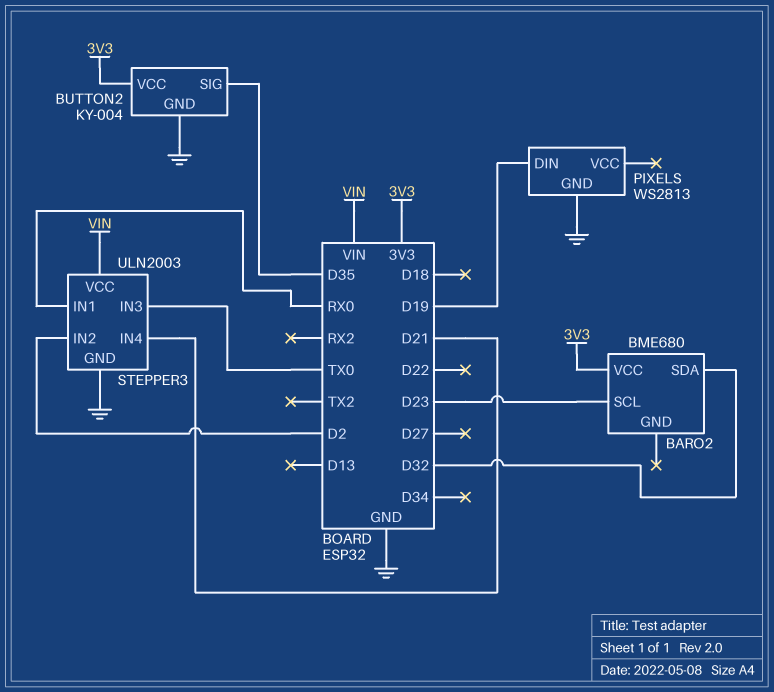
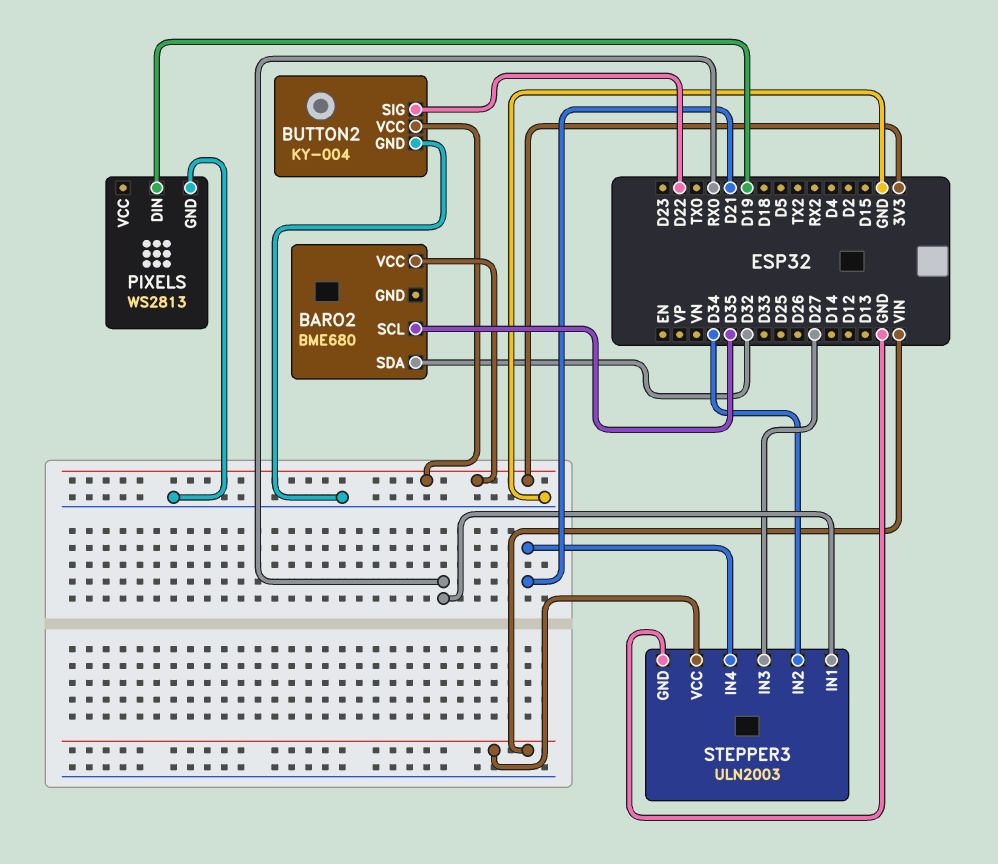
BARO2 pin SCL: D23 -> D35
BUTTON2 pin SIG: D35 -> D22
STEPPER3 pin IN2: D2 -> D34
STEPPER3 pin IN3: TX0 -> D27

